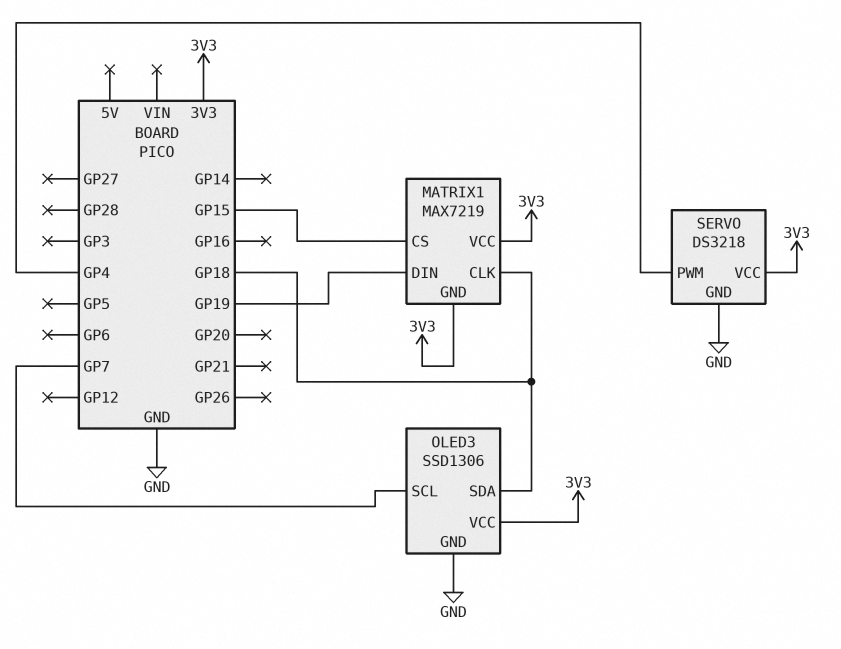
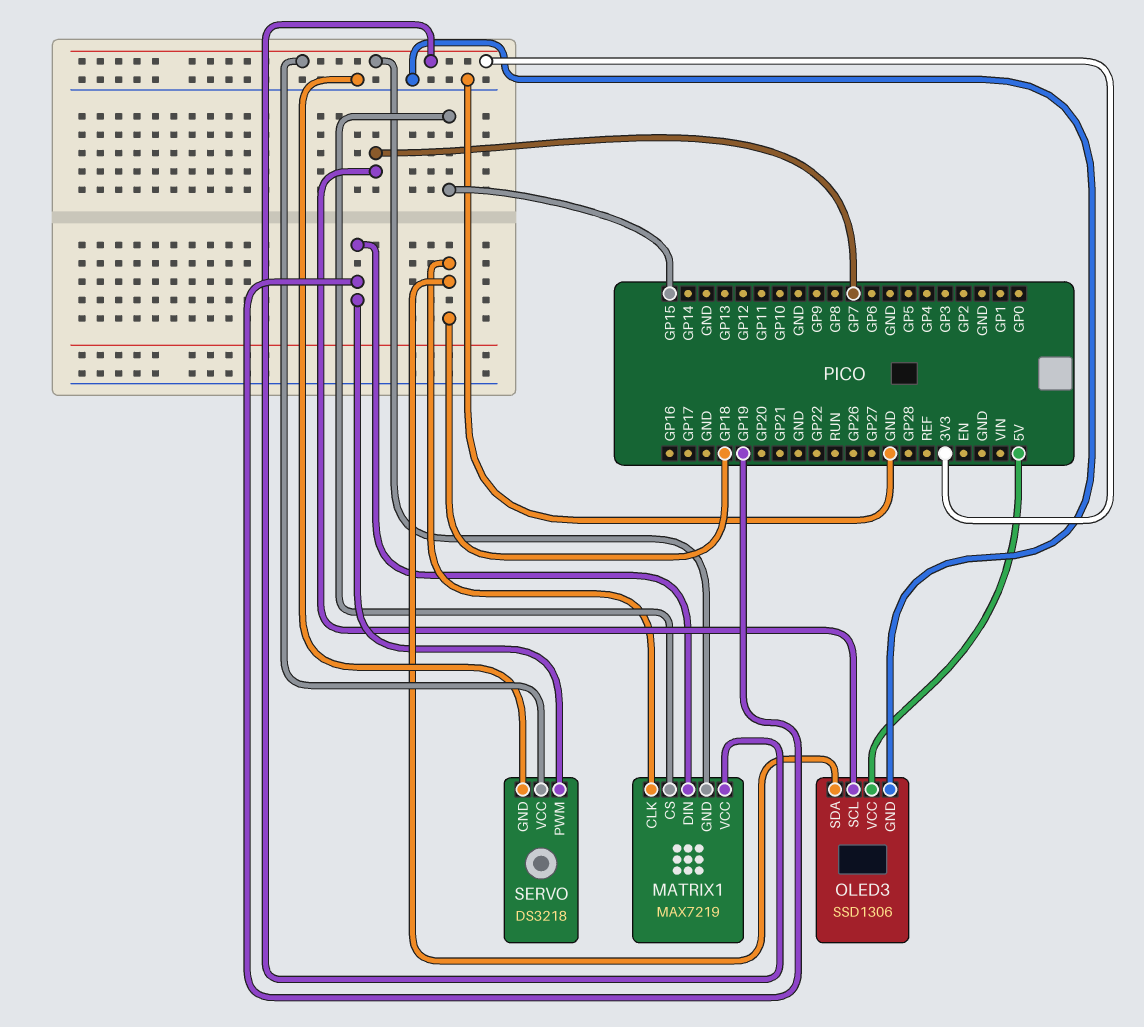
OLED3 pin VCC: 3V3 -> 5V
SERVO pin PWM: GP4 -> GP19

